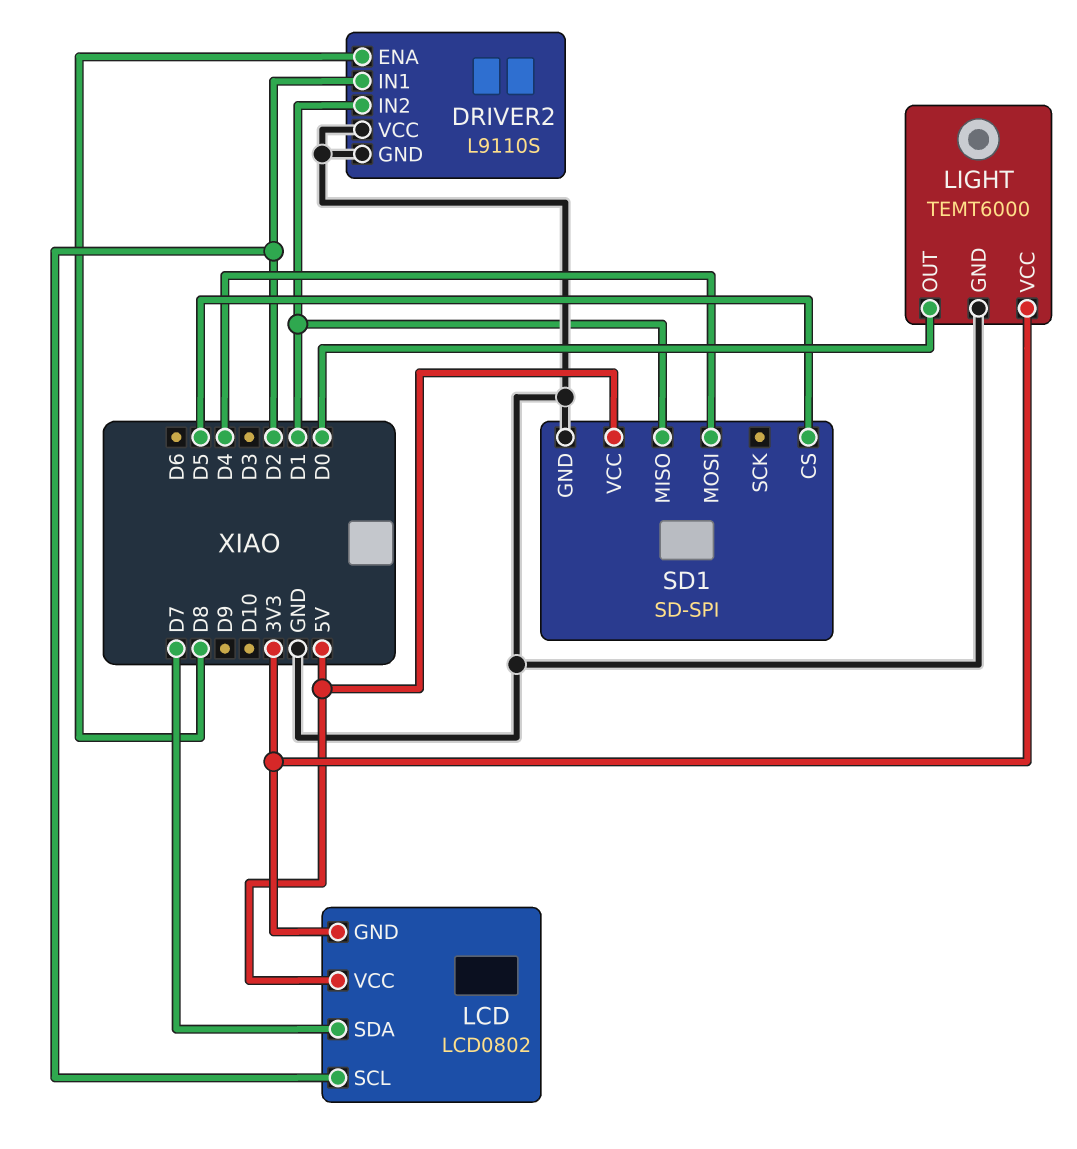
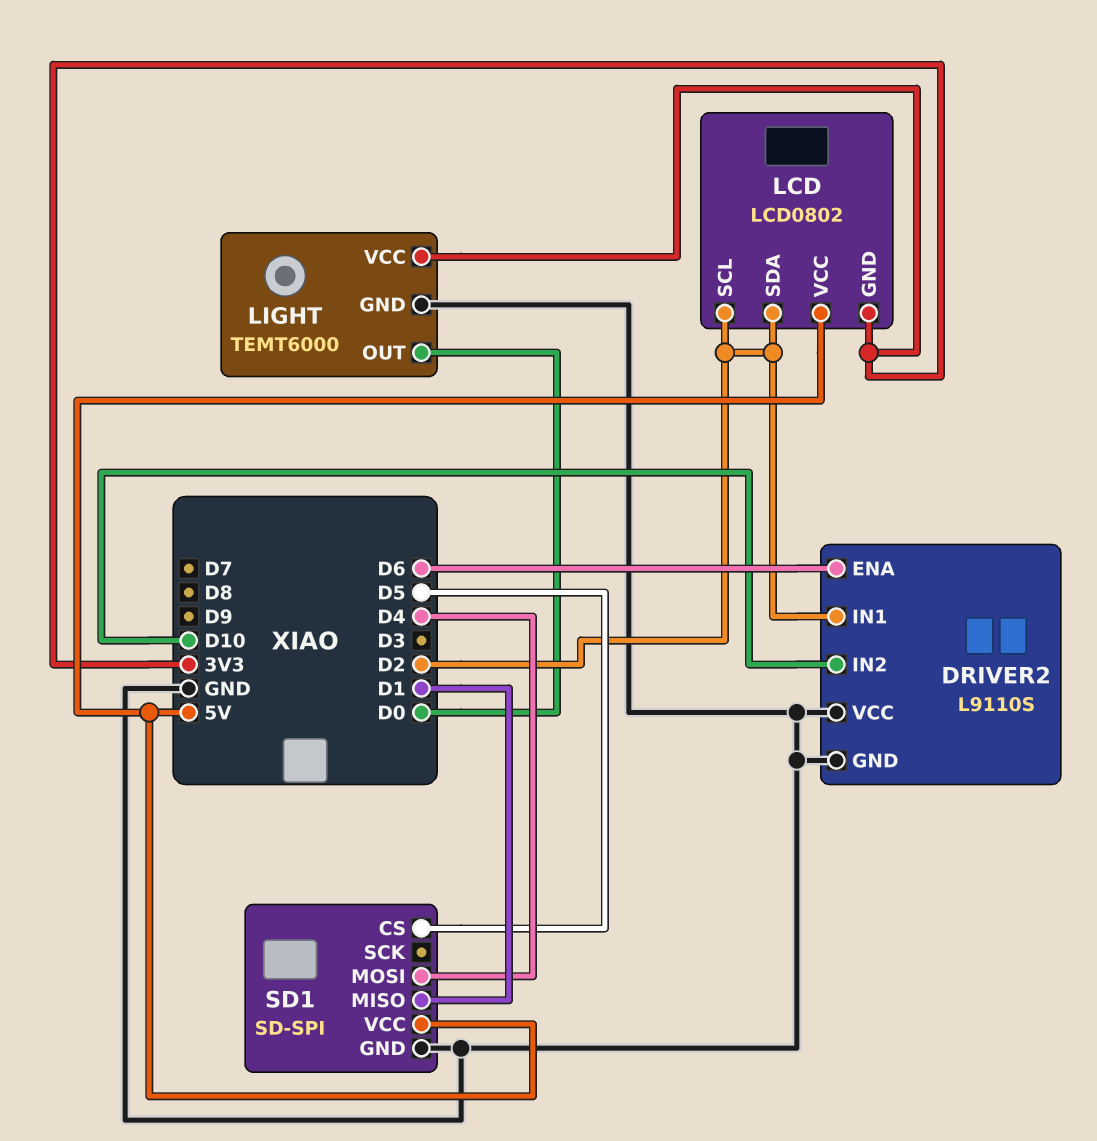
DRIVER2 pin ENA: D8 -> D6
DRIVER2 pin IN2: D1 -> D10
LCD pin SDA: D7 -> D2

